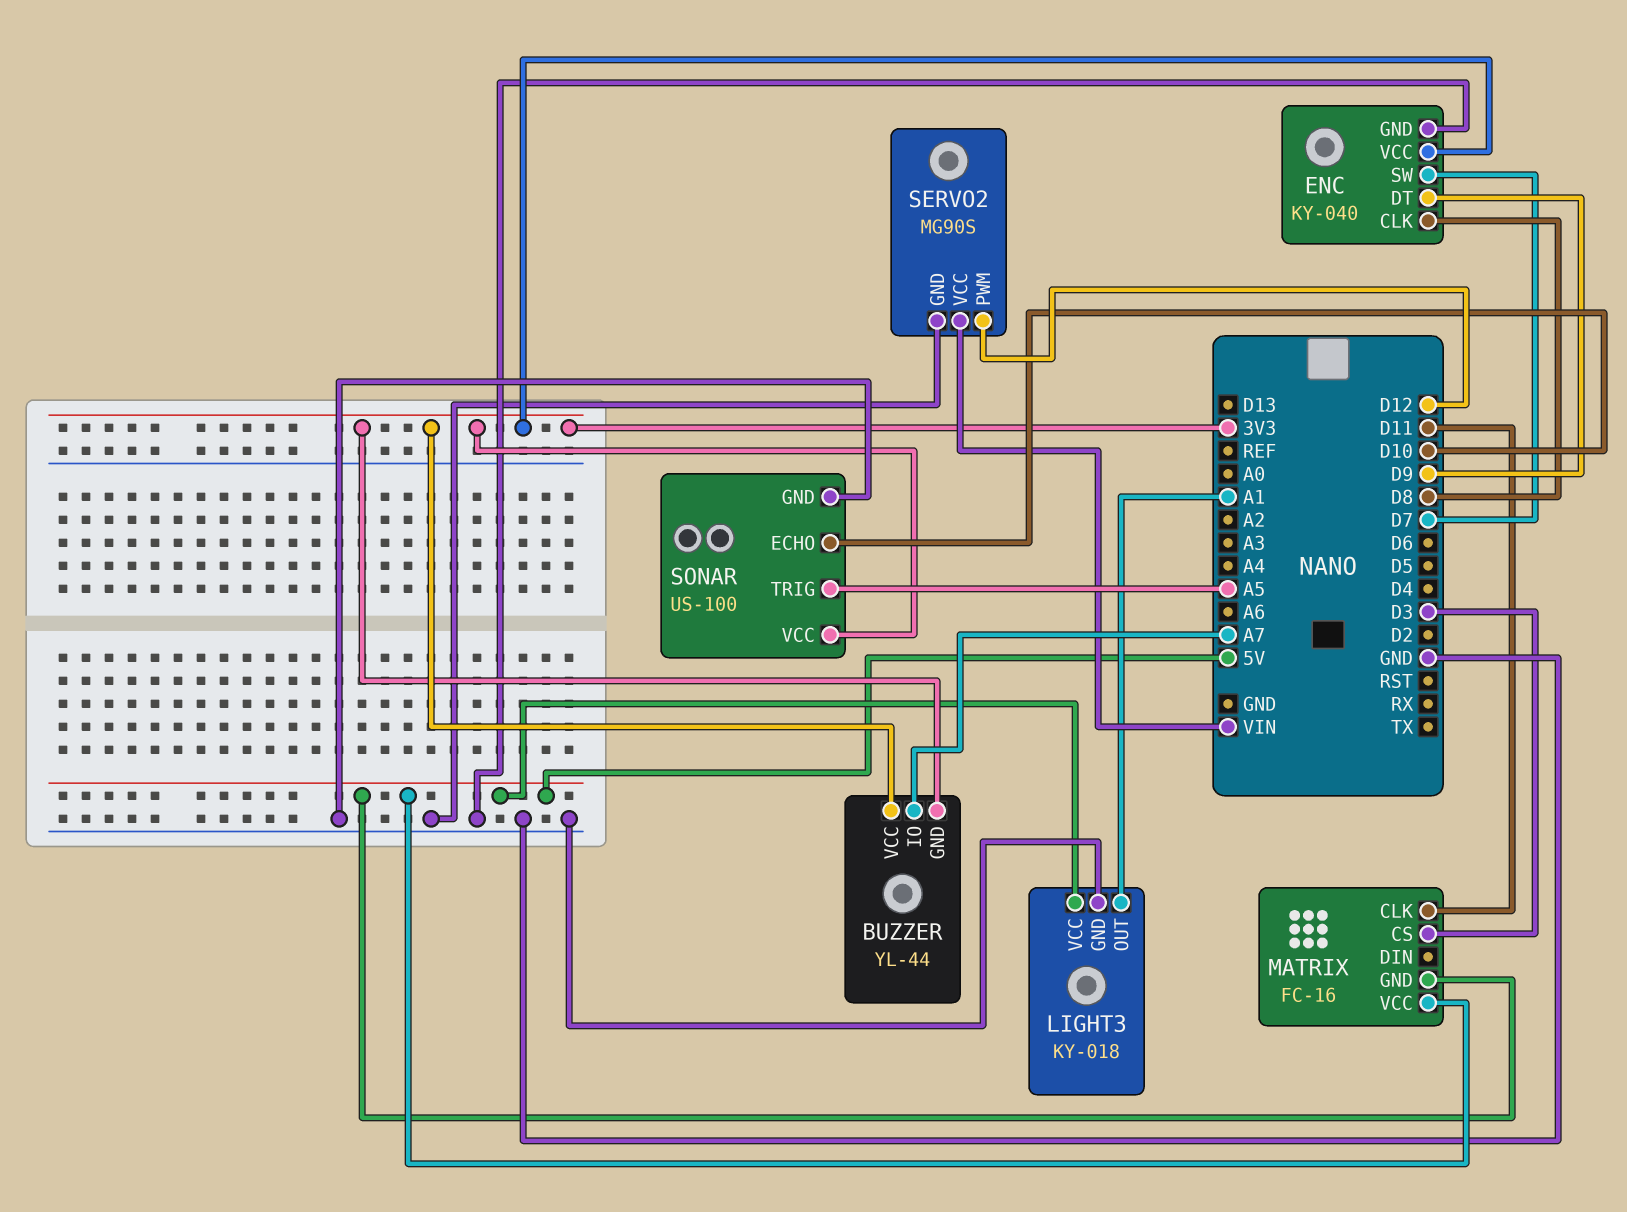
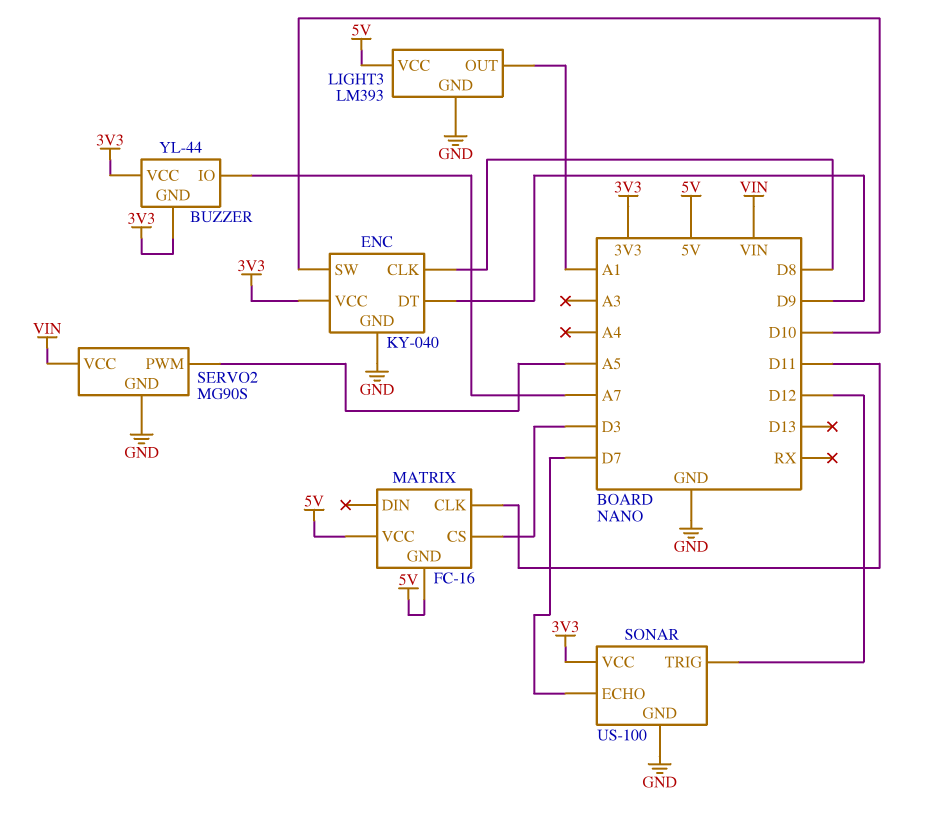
ENC pin SW: D7 -> D10
LIGHT3: KY-018 -> LM393
SERVO2 pin PWM: D12 -> A5
SONAR pin ECHO: D10 -> D7
SONAR pin TRIG: A5 -> D12

